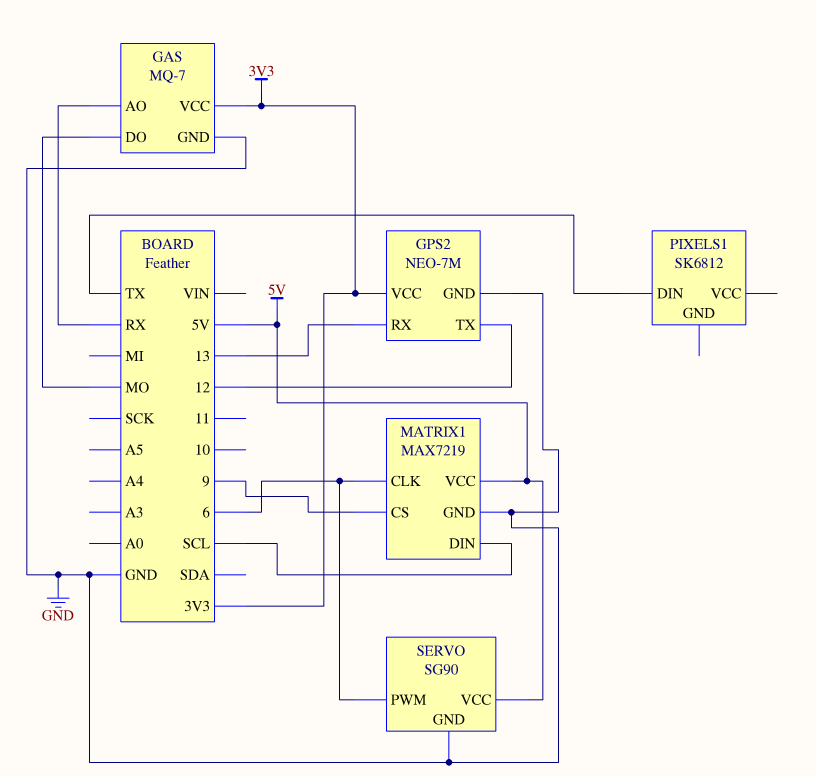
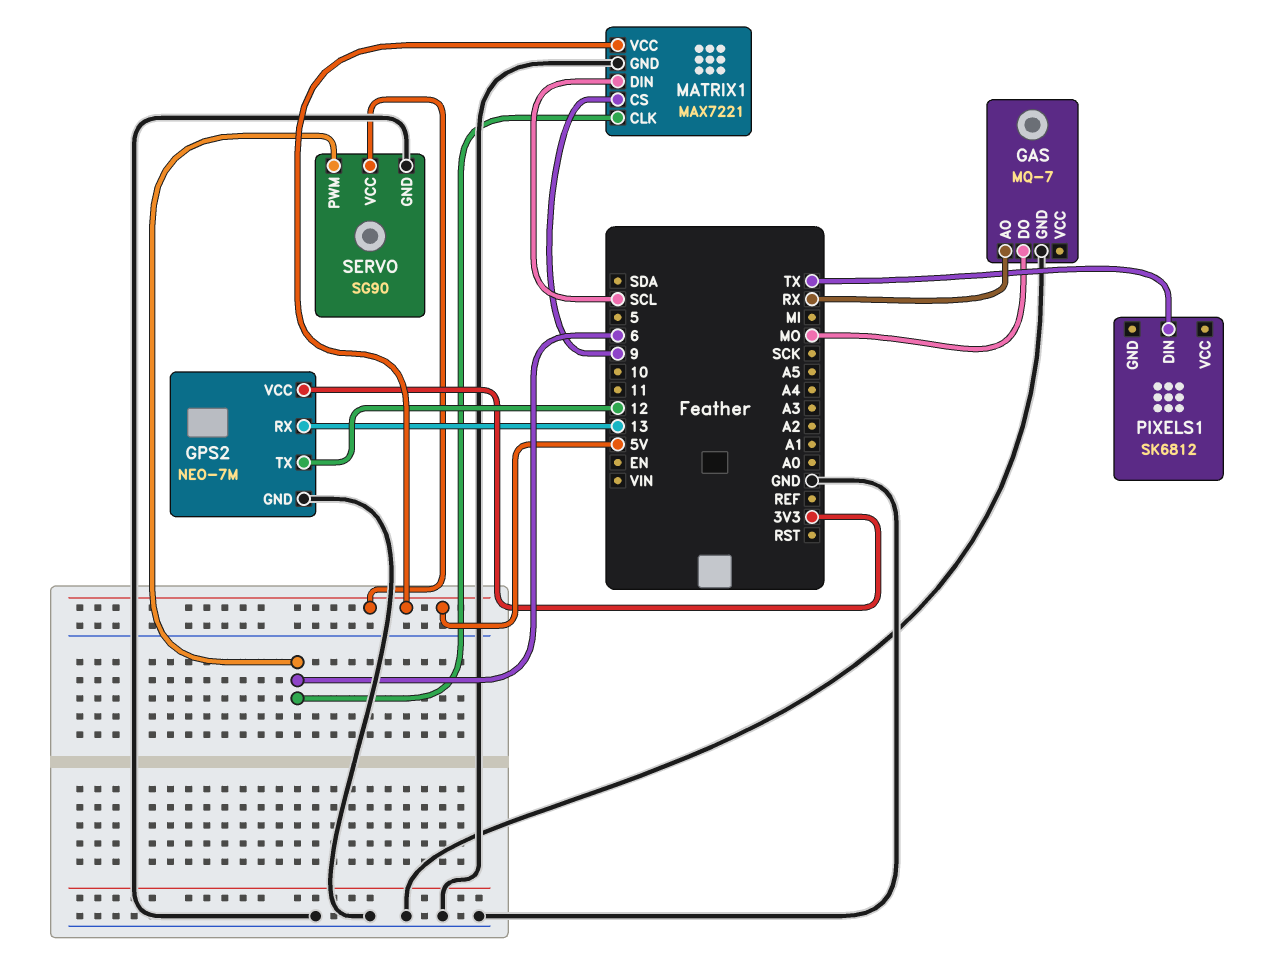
GAS pin VCC: 3V3 -> none
MATRIX1: MAX7219 -> MAX7221

